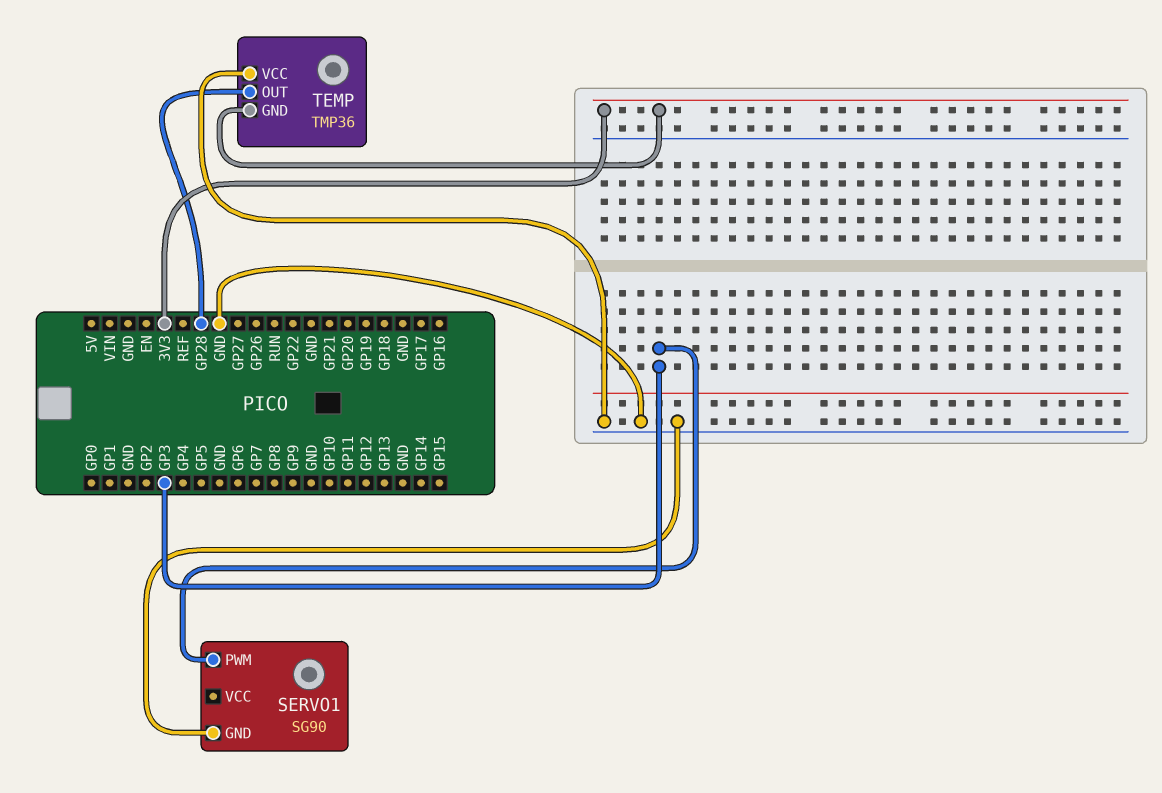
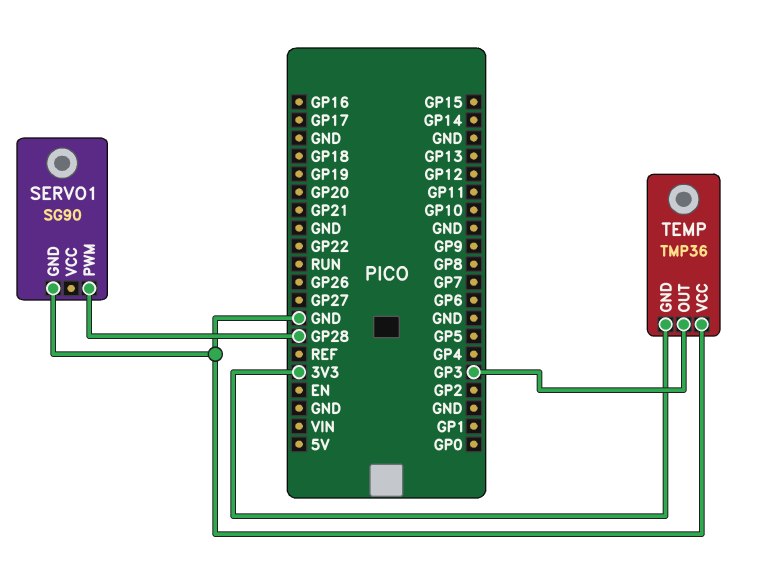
SERVO1 pin PWM: GP3 -> GP28
TEMP pin OUT: GP28 -> GP3

